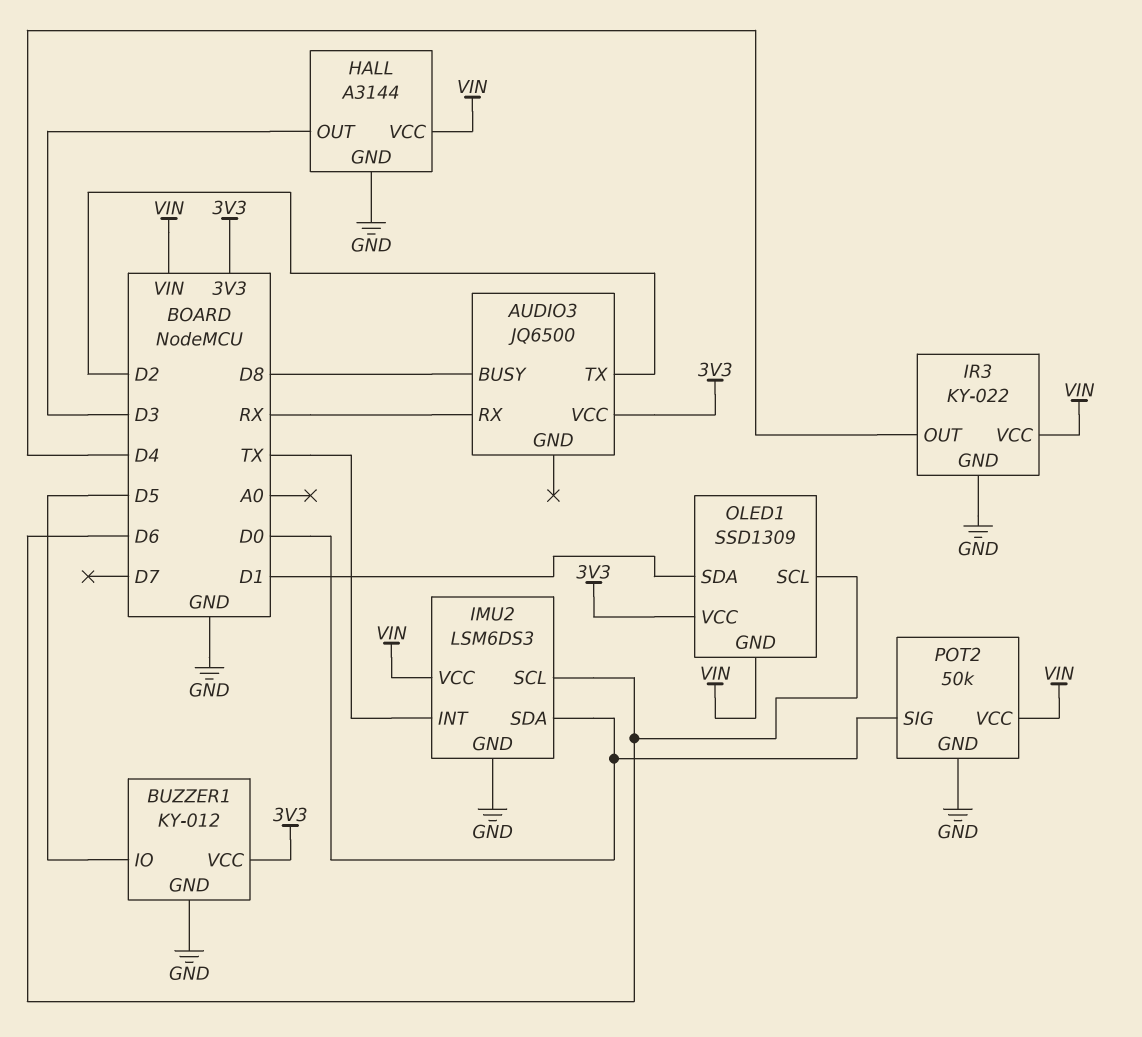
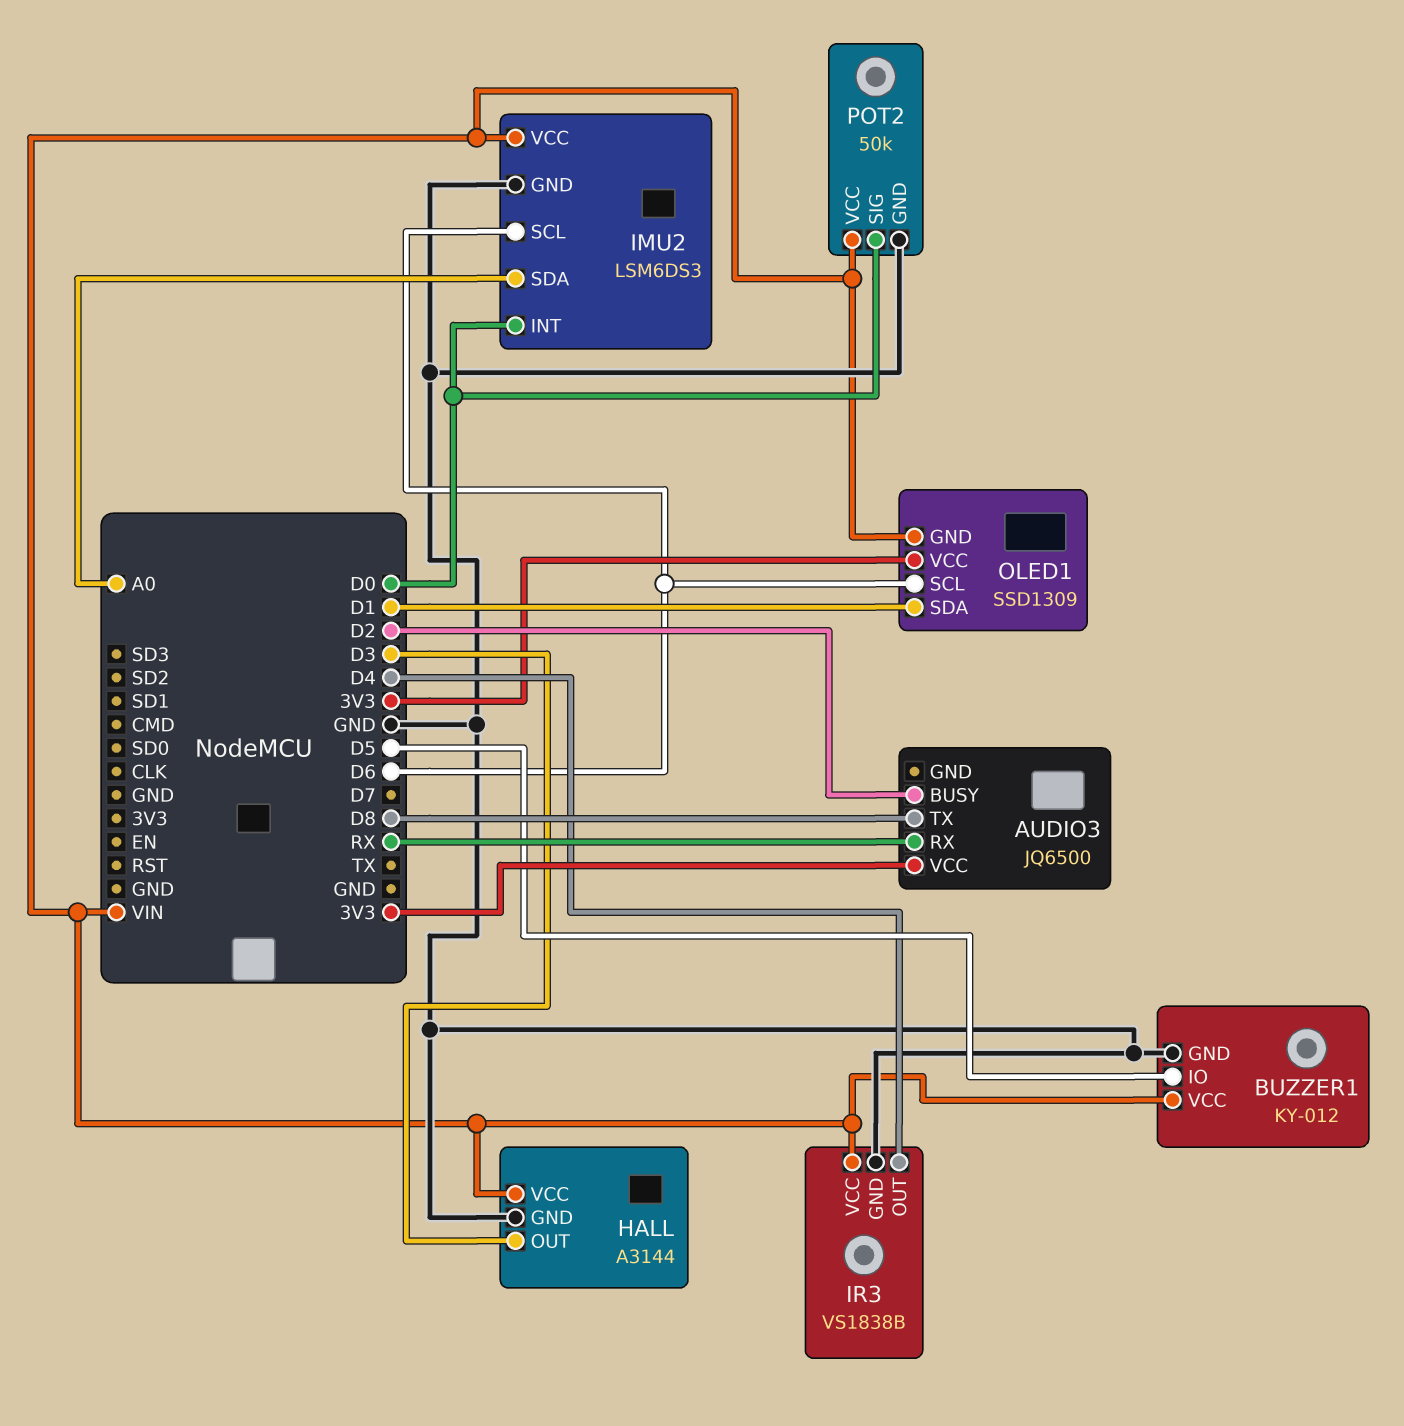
AUDIO3 pin BUSY: D8 -> D2
AUDIO3 pin TX: D2 -> D8
BUZZER1 pin VCC: 3V3 -> VIN
IMU2 pin INT: TX -> D0
IMU2 pin SDA: D0 -> A0
IR3: KY-022 -> VS1838B

